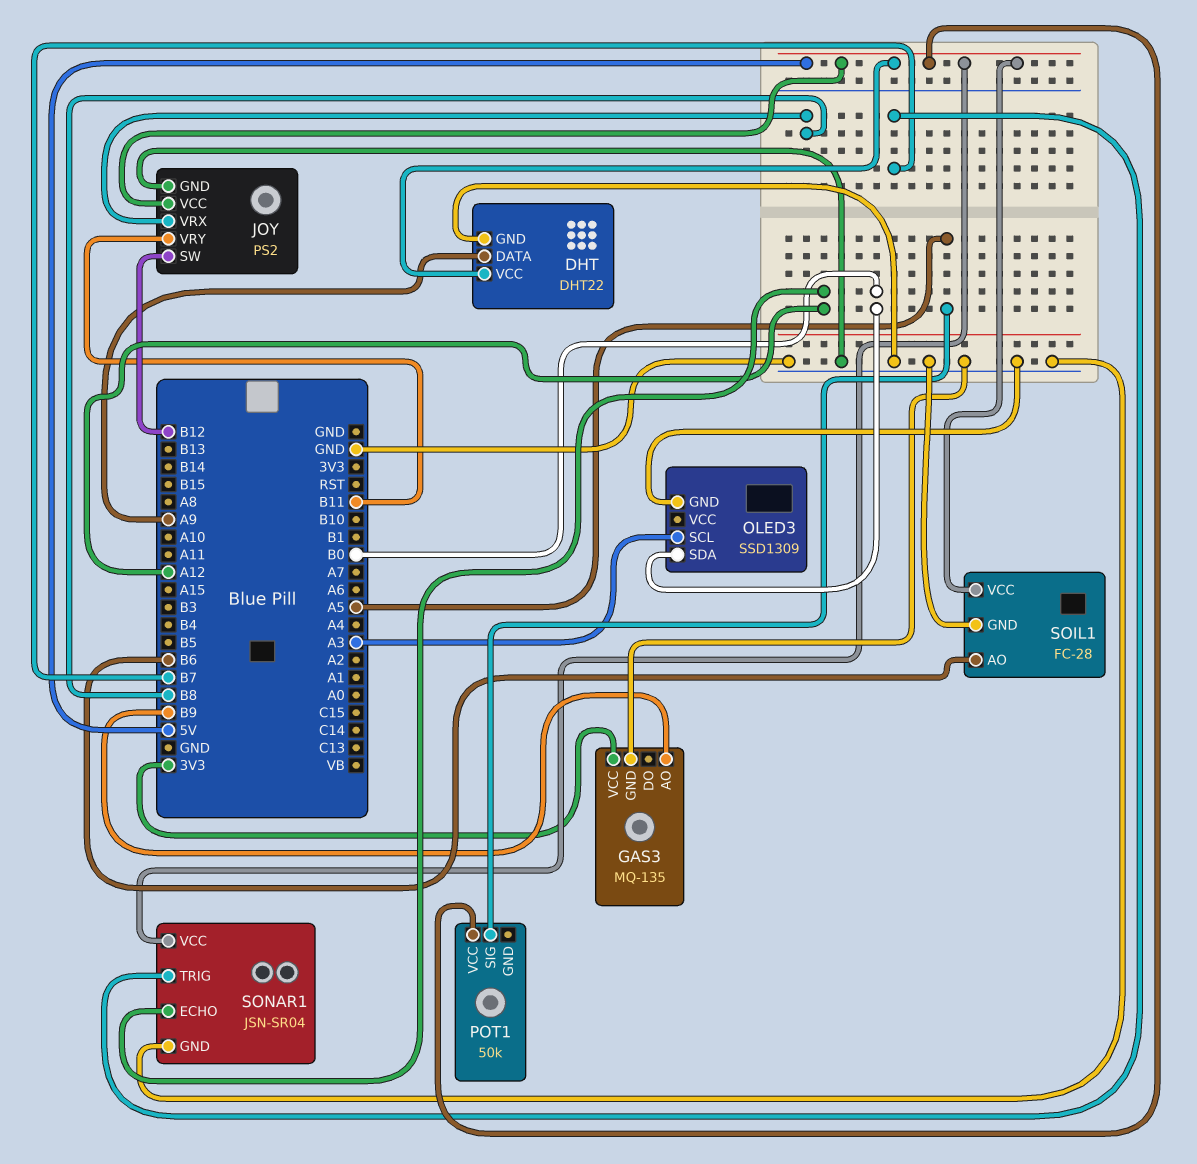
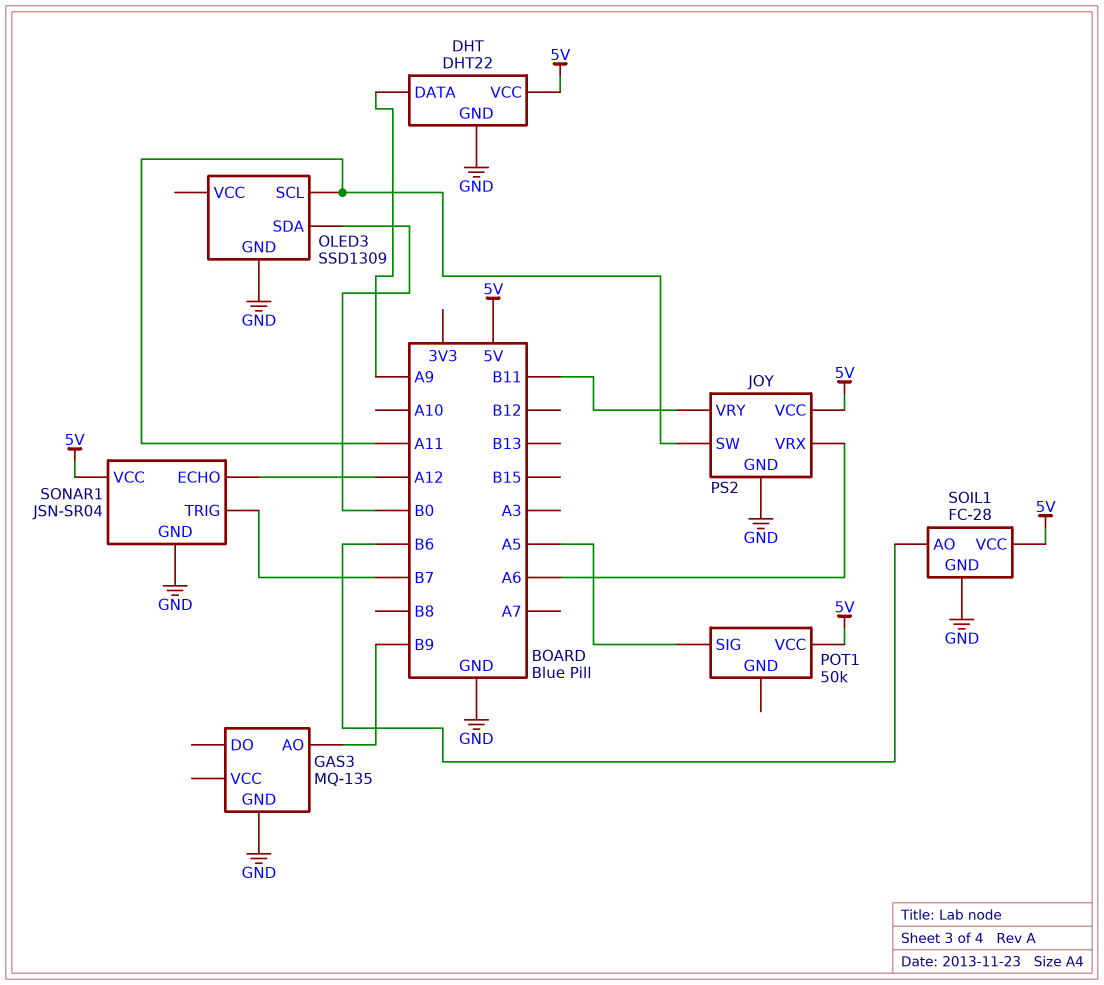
GAS3 pin VCC: 3V3 -> none
JOY pin SW: B12 -> A11
JOY pin VRX: B8 -> A6
OLED3 pin SCL: A3 -> A11

